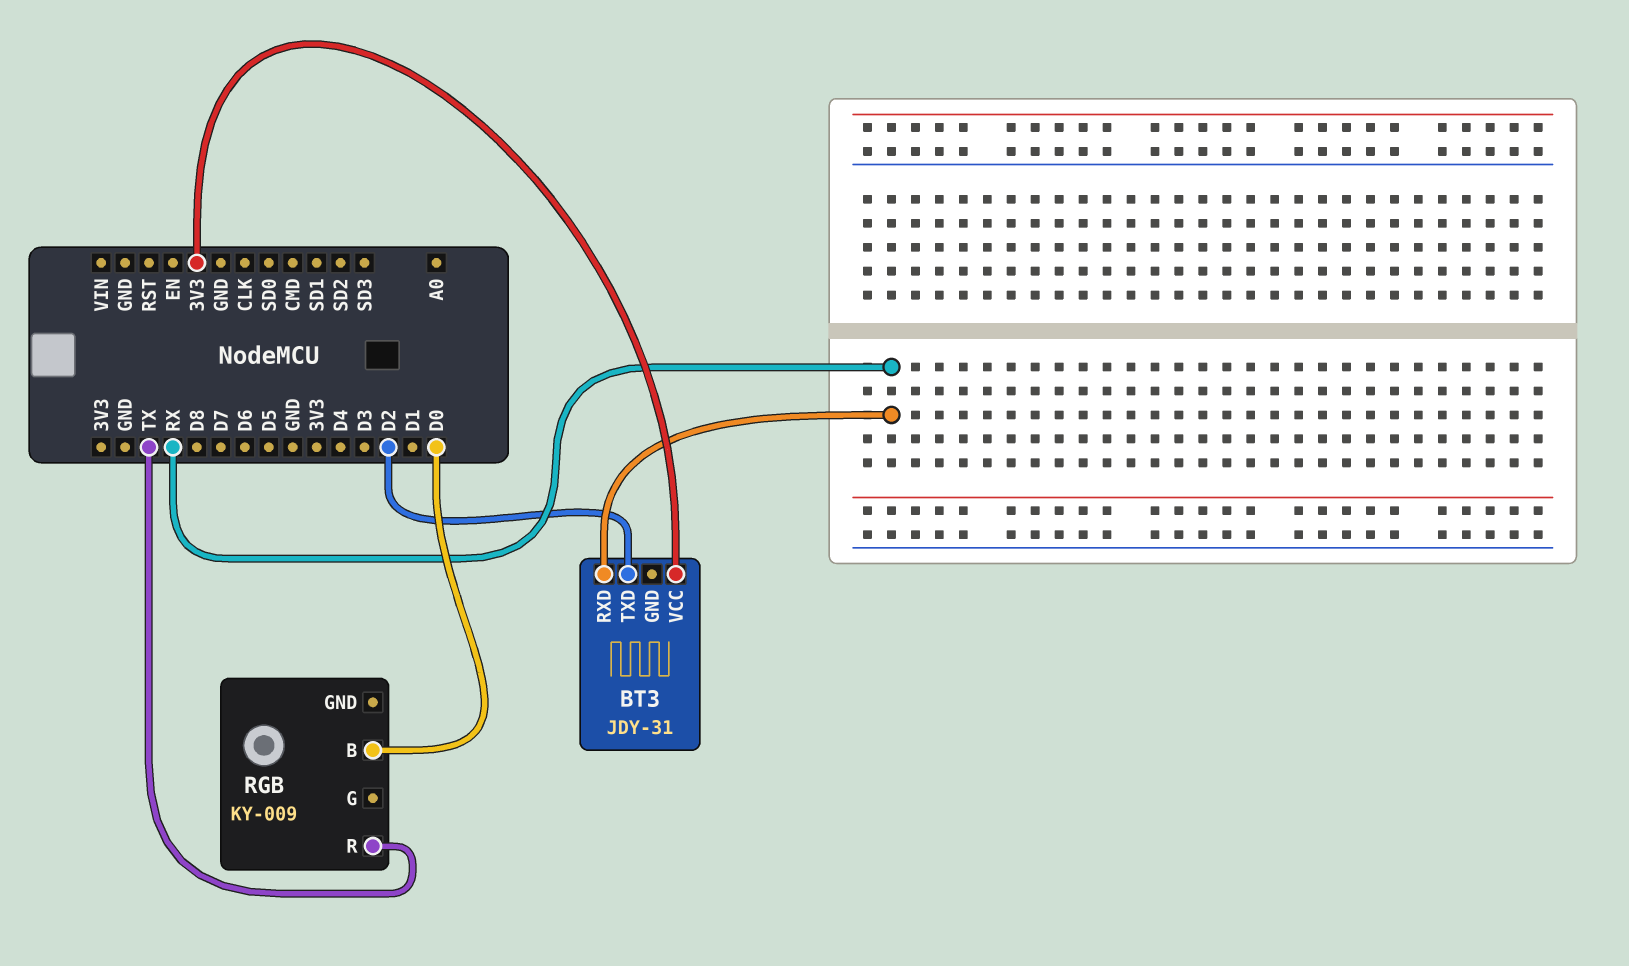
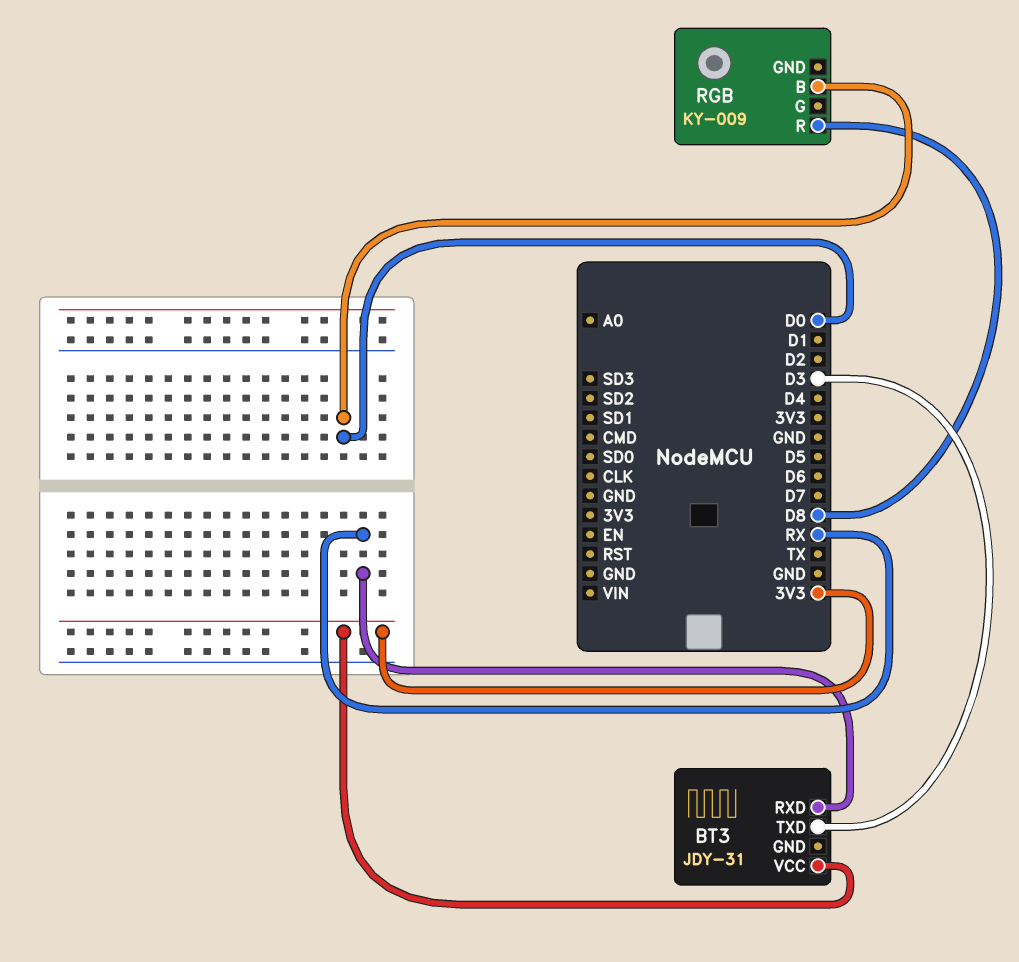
BT3 pin TXD: D2 -> D3
RGB pin R: TX -> D8

